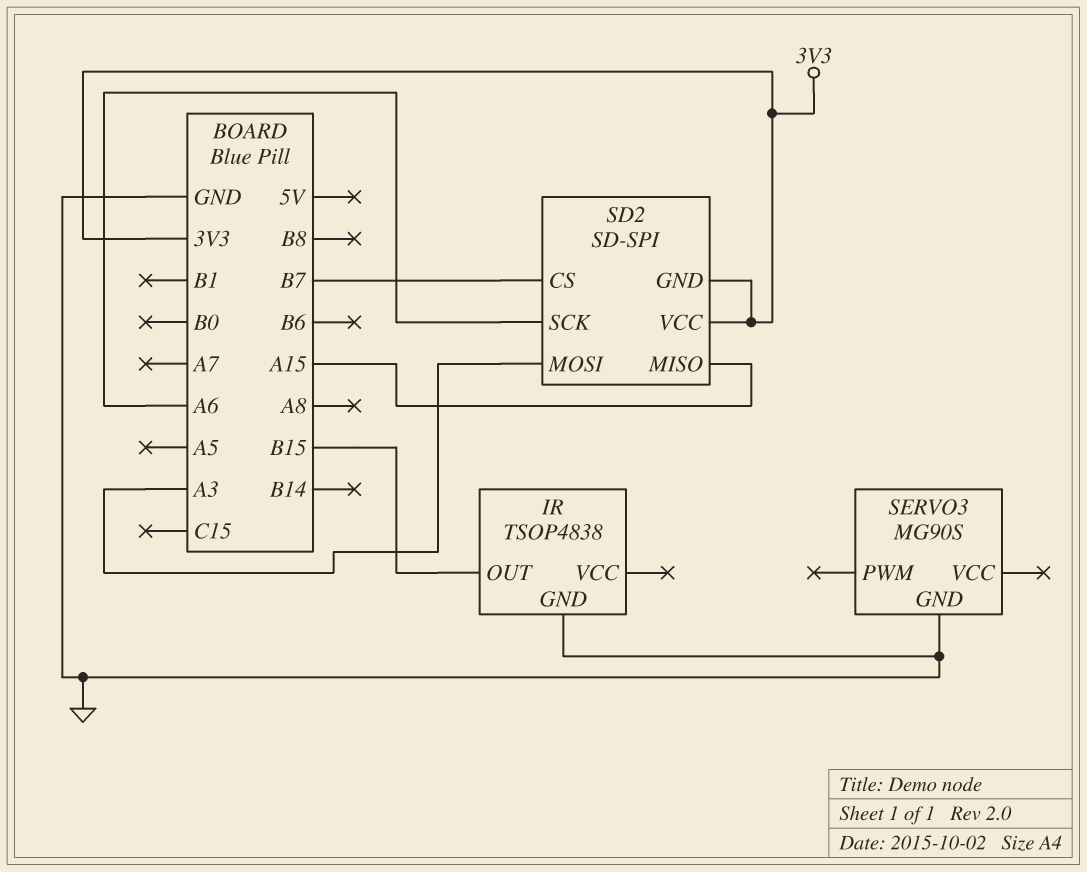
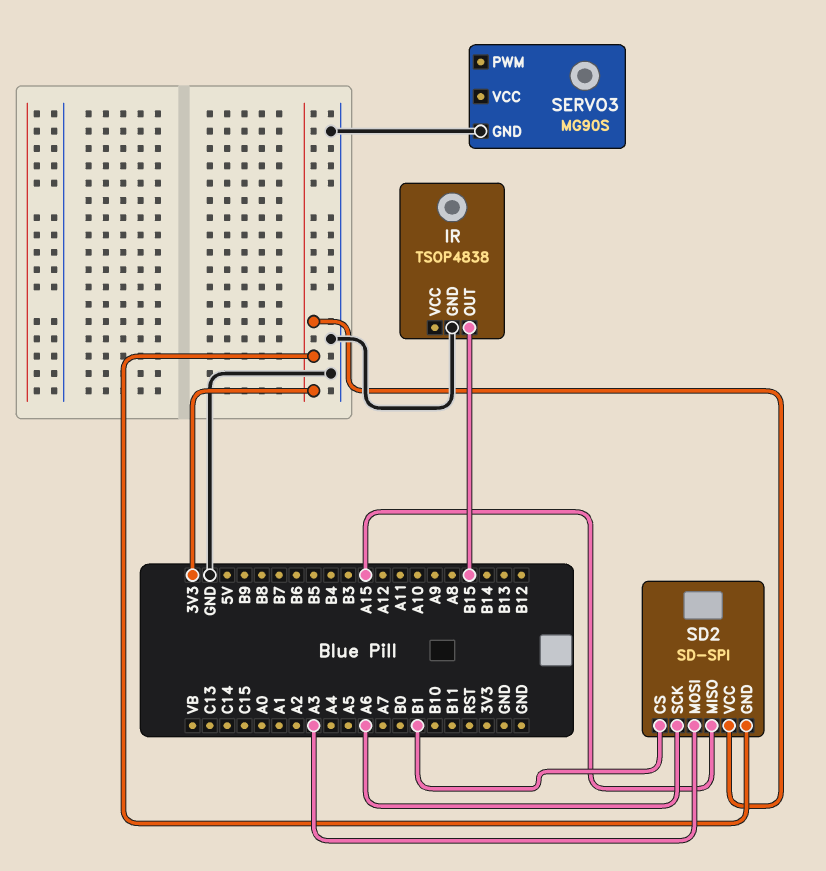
SD2 pin CS: B7 -> B1

